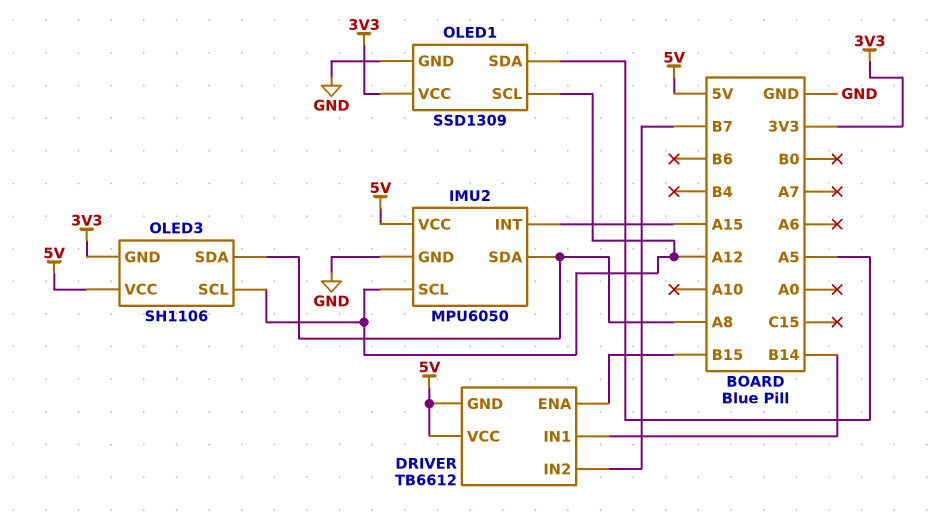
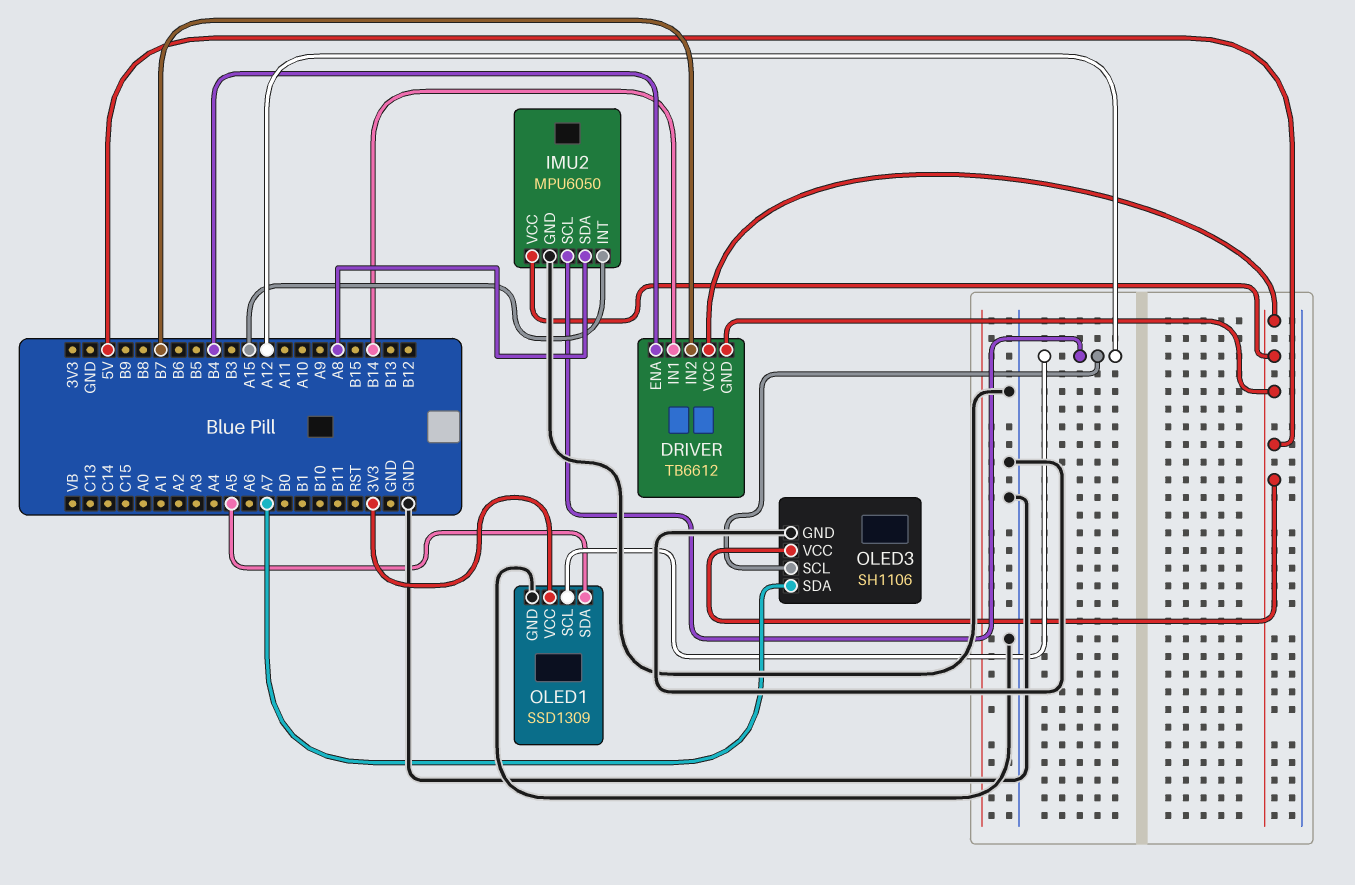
DRIVER pin ENA: B15 -> B4
OLED3 pin GND: 3V3 -> GND
OLED3 pin SDA: A8 -> A7

